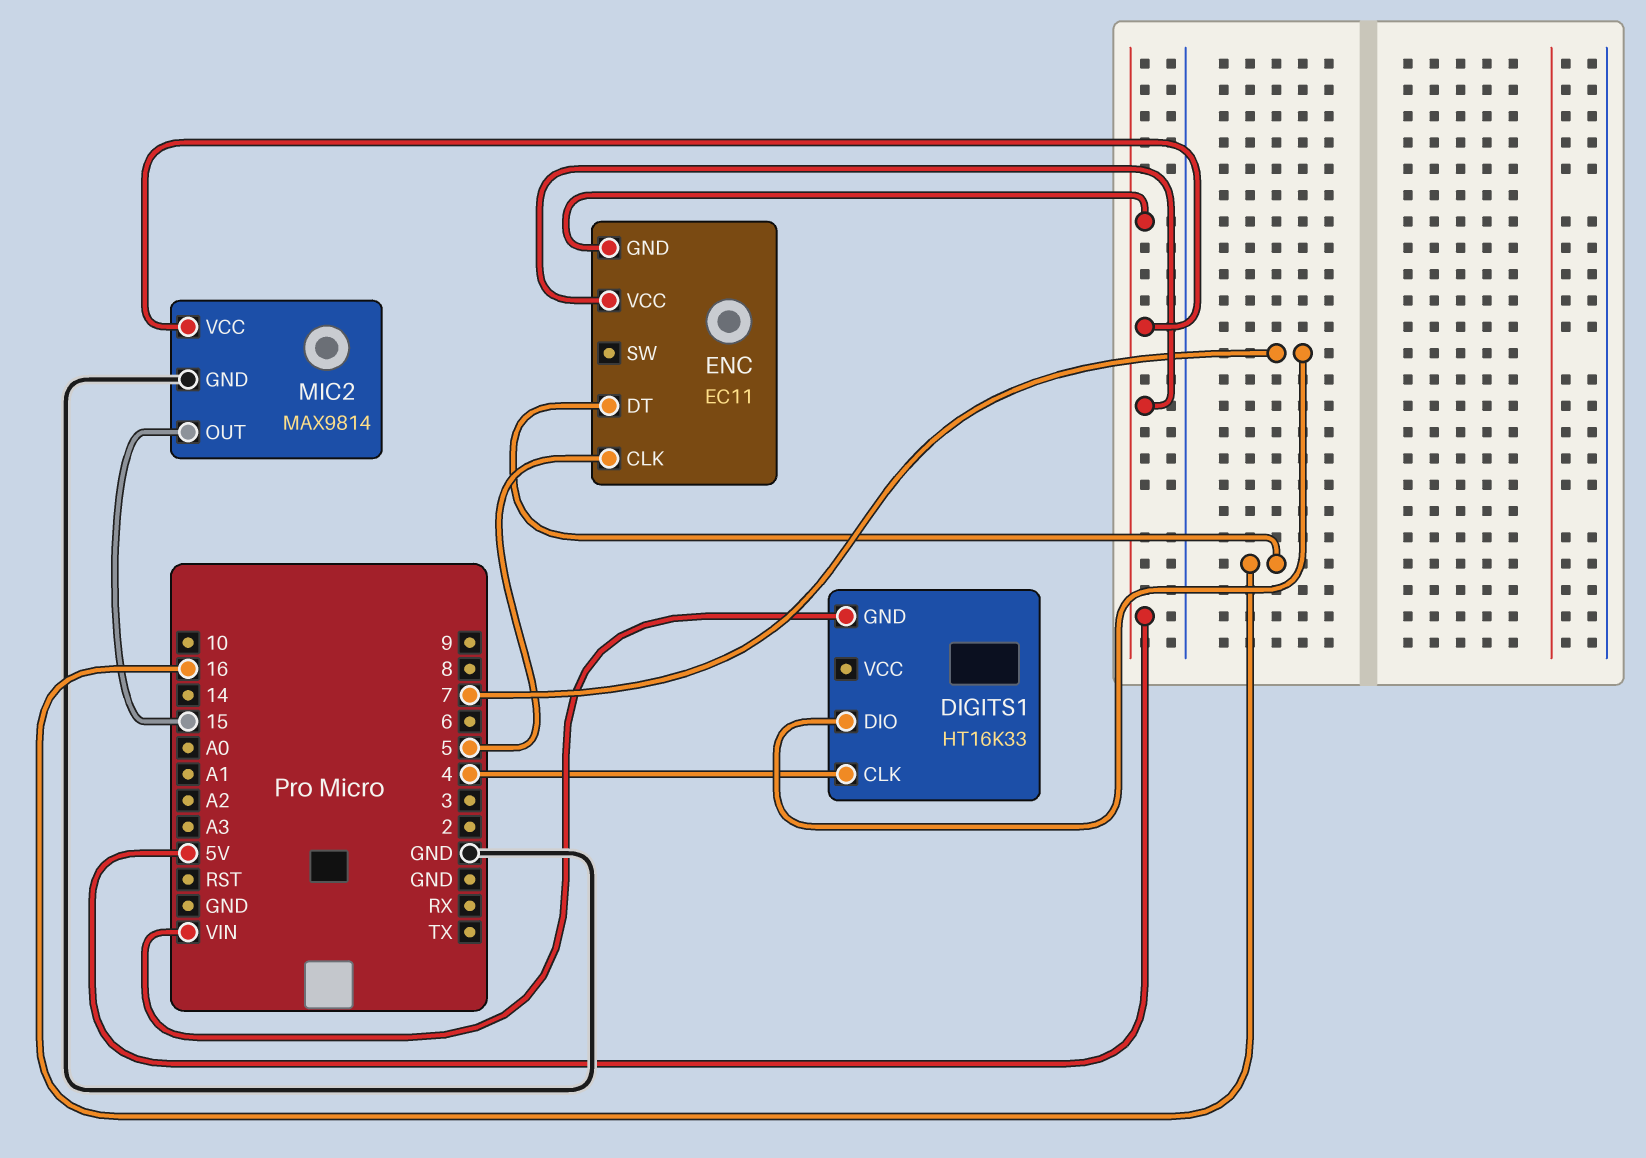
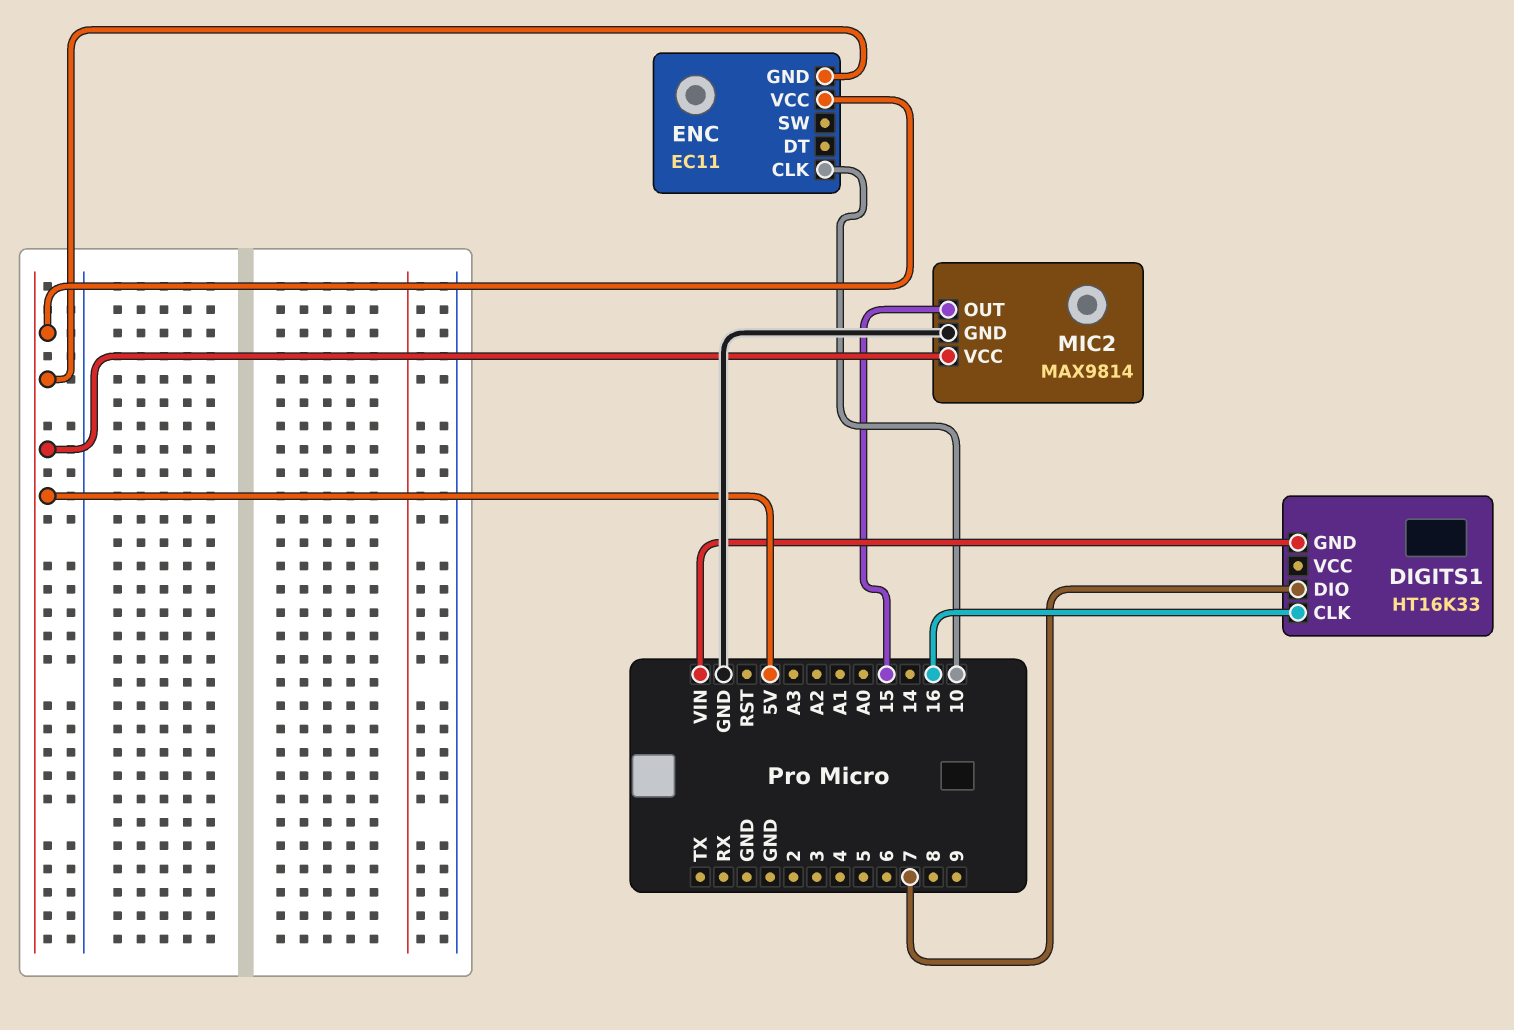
DIGITS1 pin CLK: 4 -> 16
ENC pin CLK: 5 -> 10
ENC pin DT: 16 -> none

